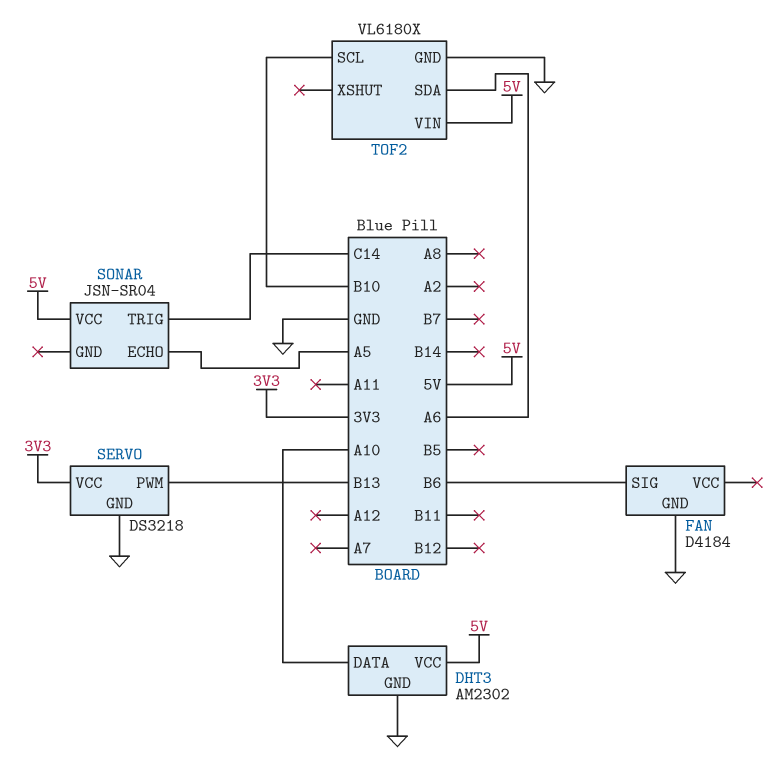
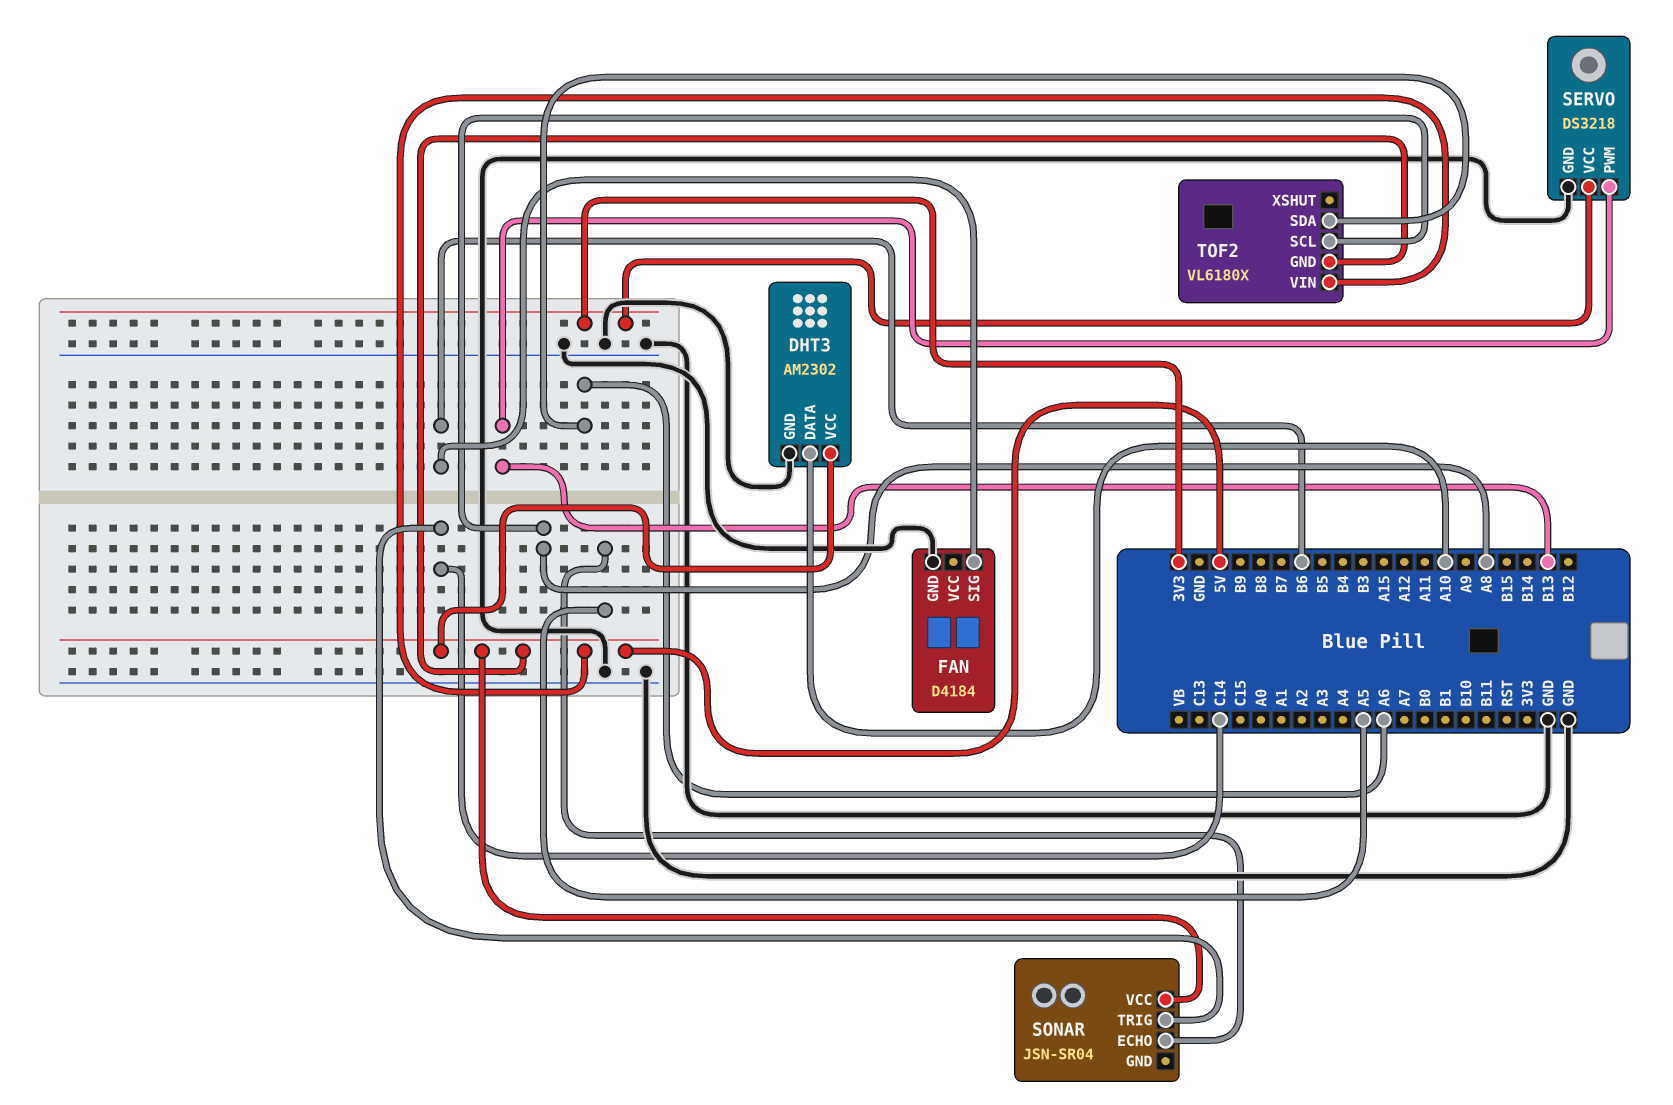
TOF2 pin GND: GND -> 5V
TOF2 pin SCL: B10 -> A8

